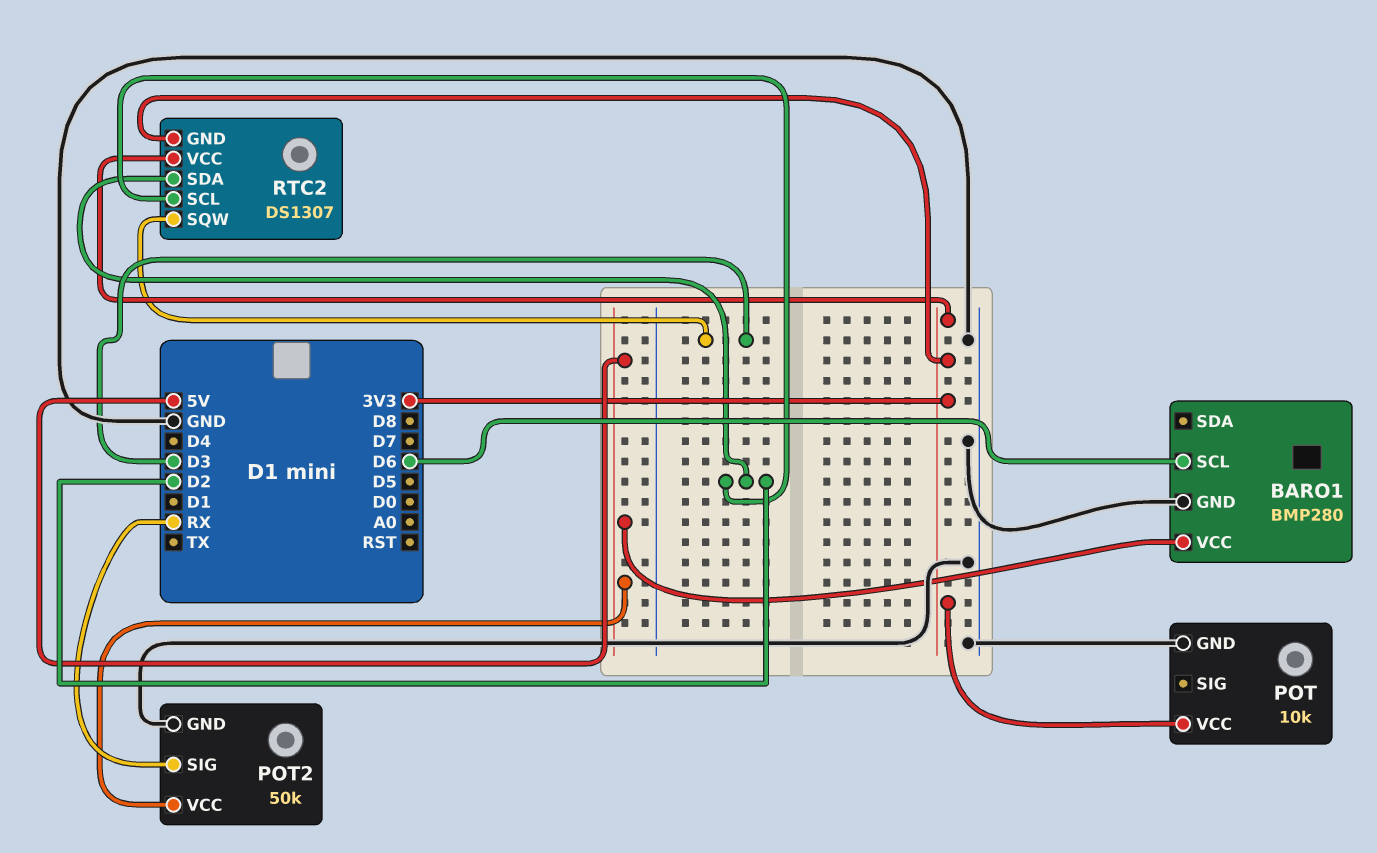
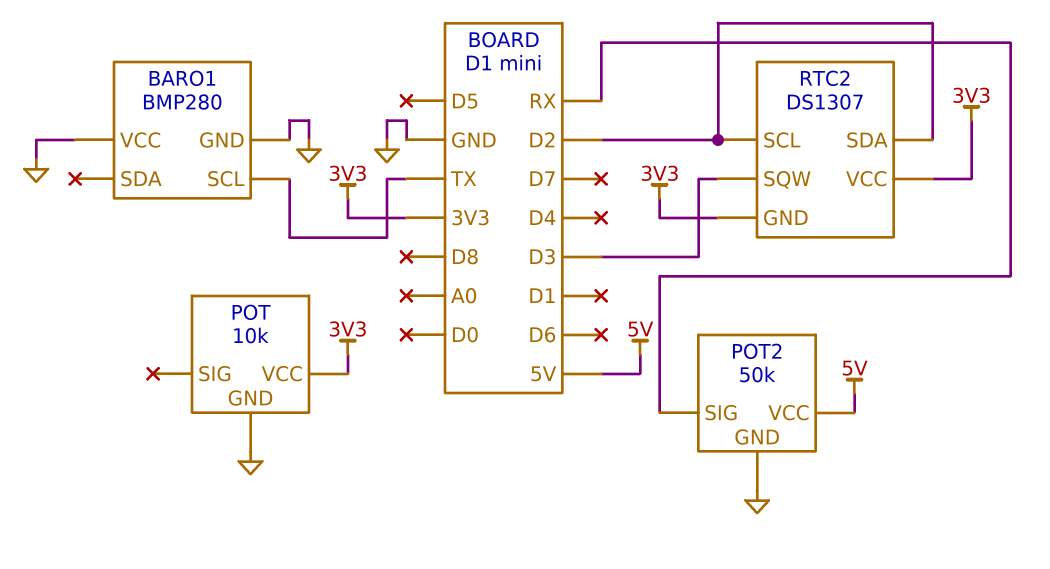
BARO1 pin SCL: D6 -> TX
BARO1 pin VCC: 5V -> GND

